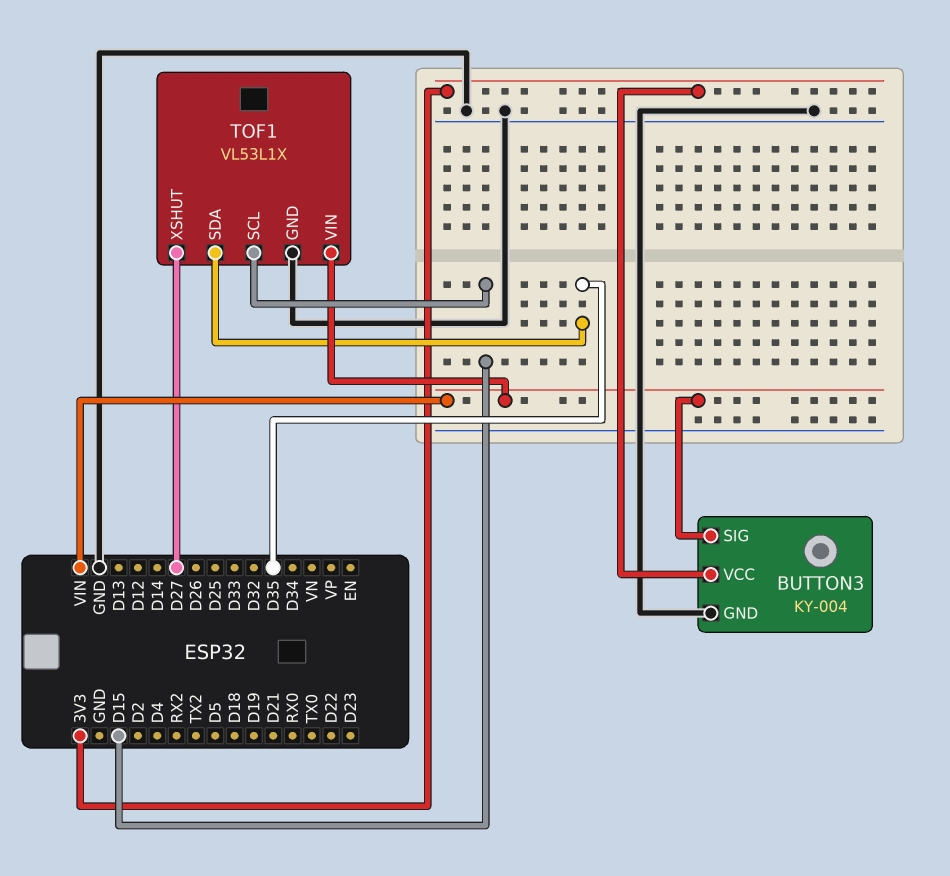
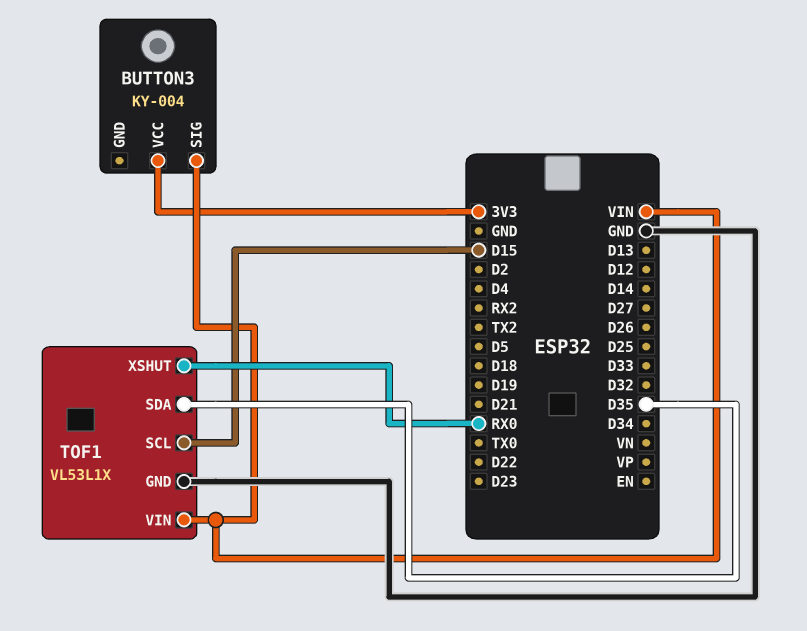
BUTTON3 pin GND: GND -> none
TOF1 pin XSHUT: D27 -> RX0

